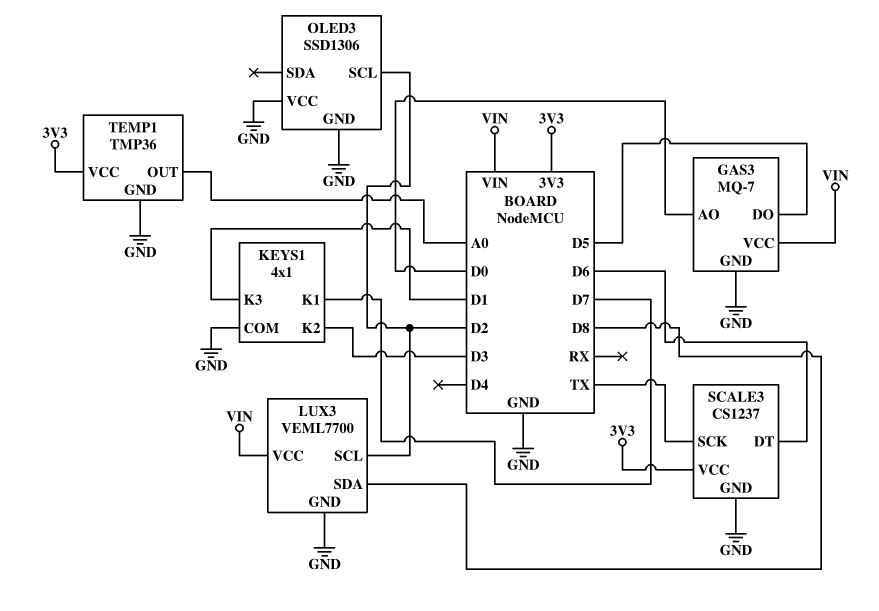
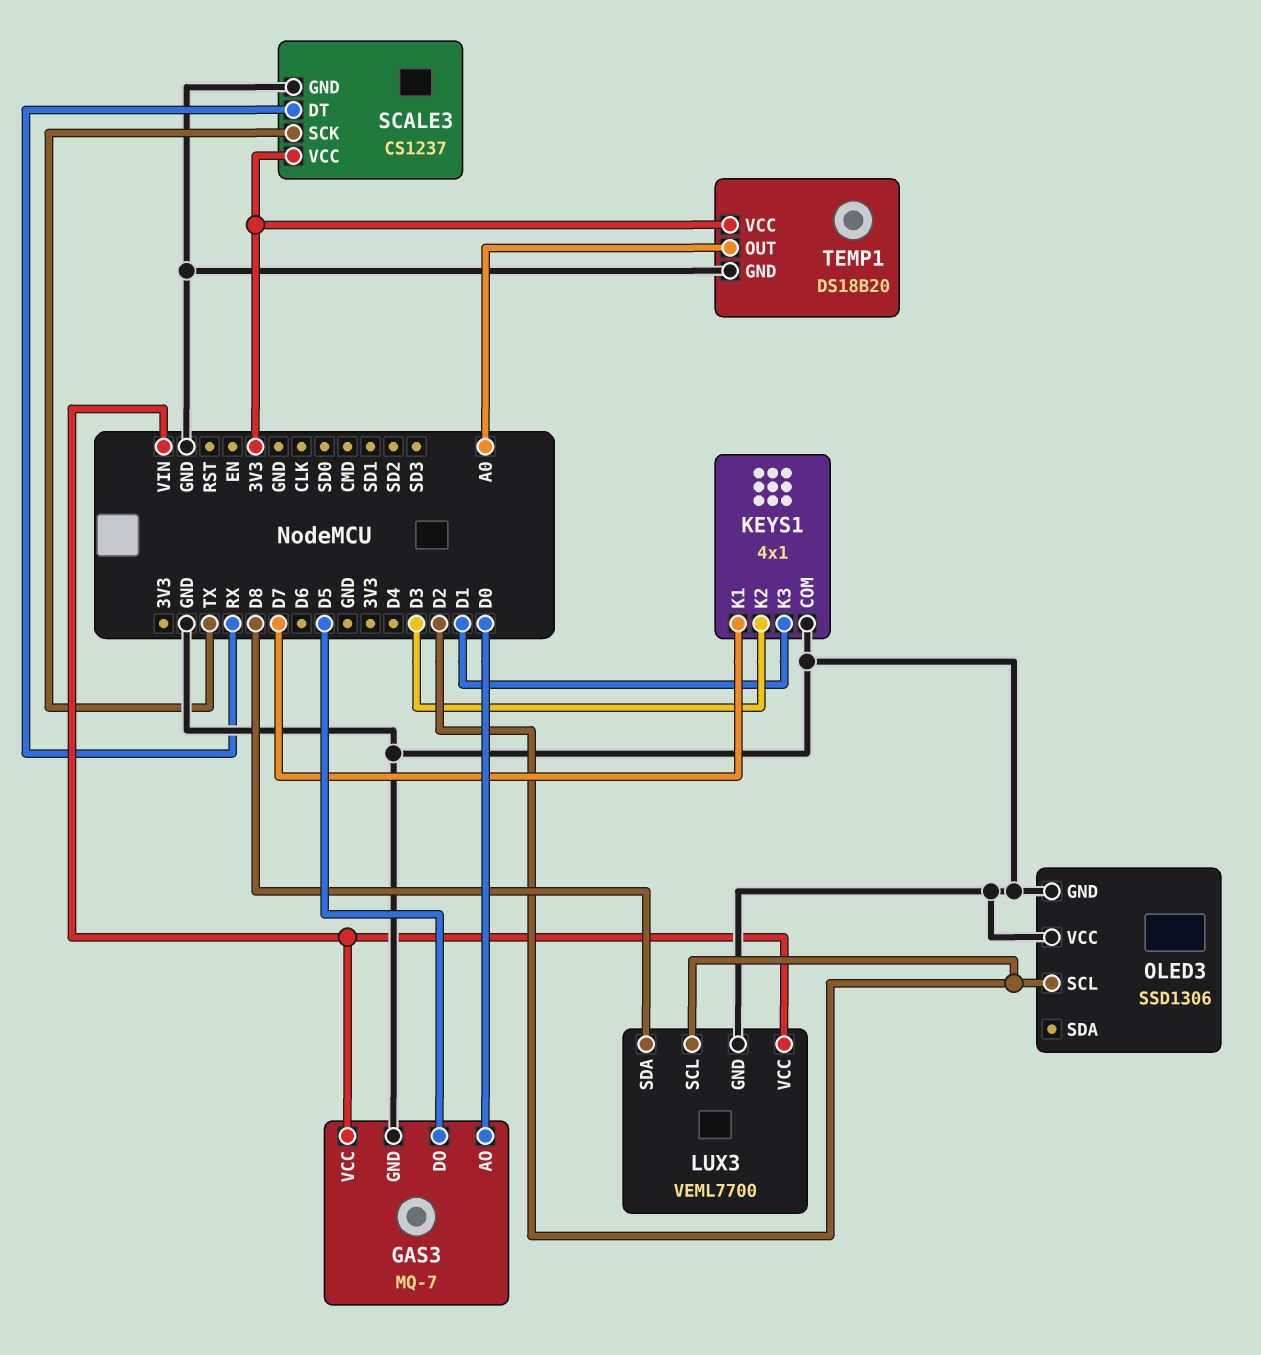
SCALE3 pin DT: D6 -> RX
TEMP1: TMP36 -> DS18B20

